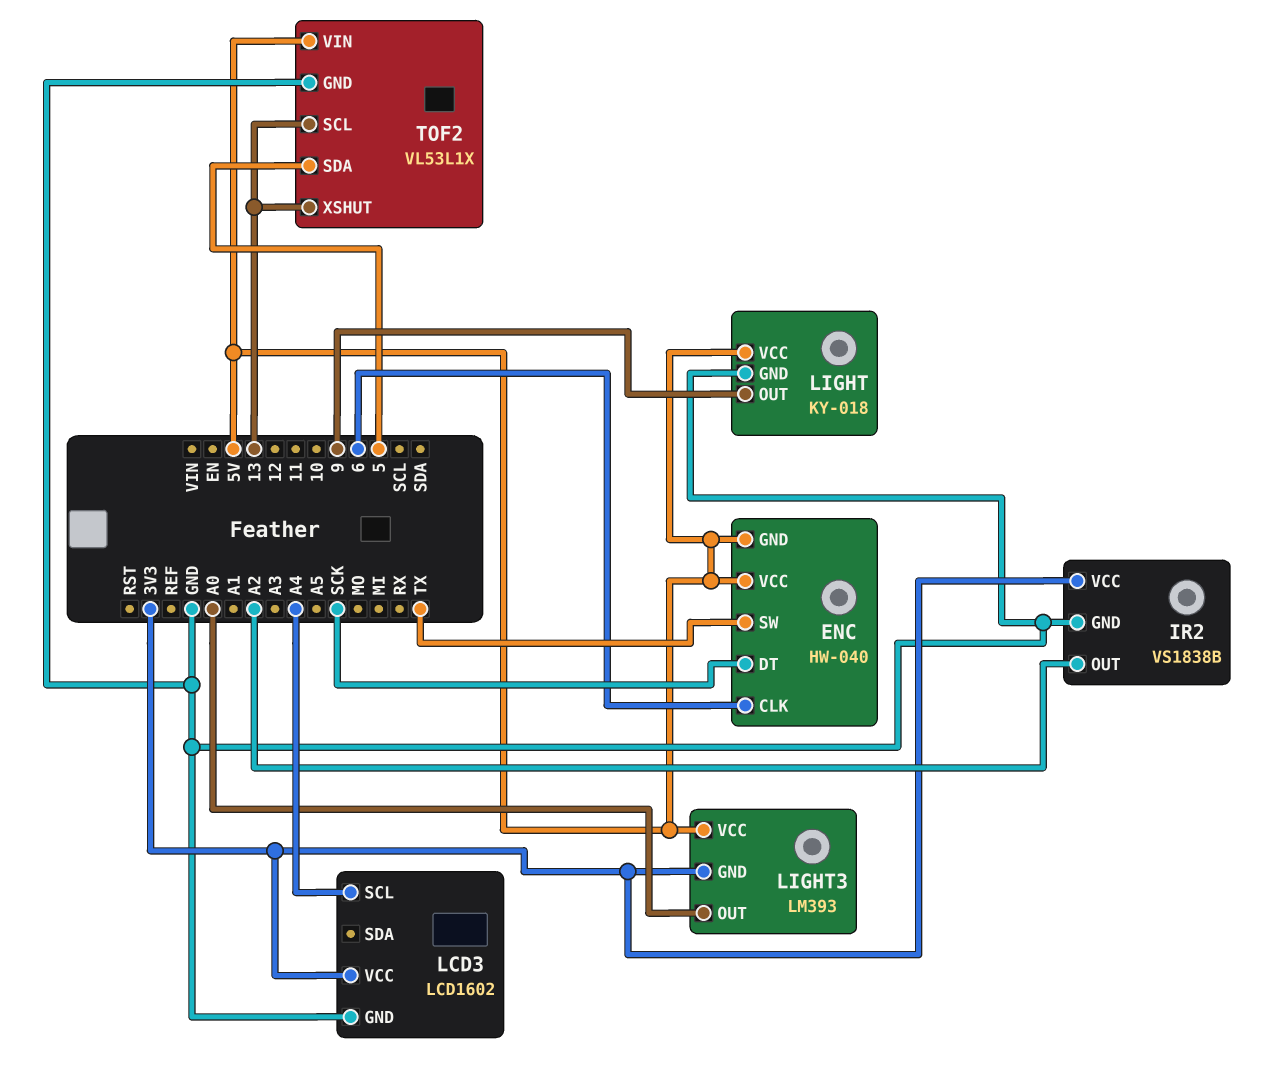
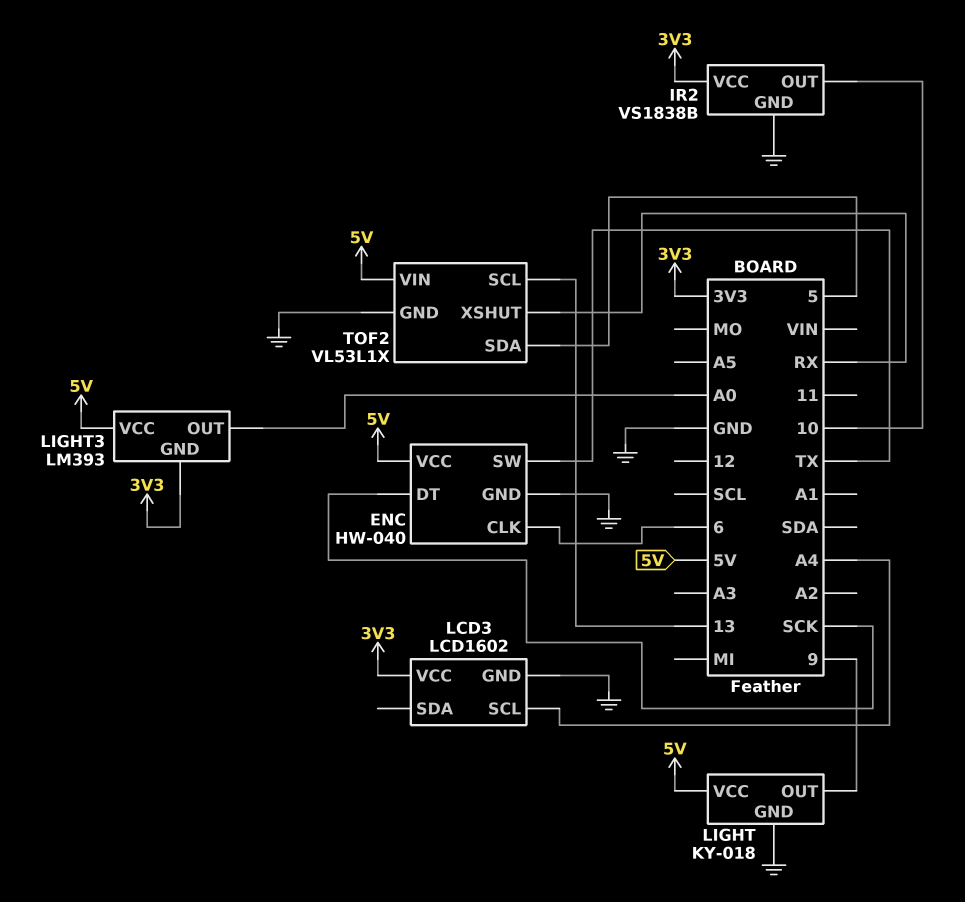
ENC pin GND: 5V -> GND
IR2 pin OUT: A2 -> 10
TOF2 pin XSHUT: 13 -> RX

